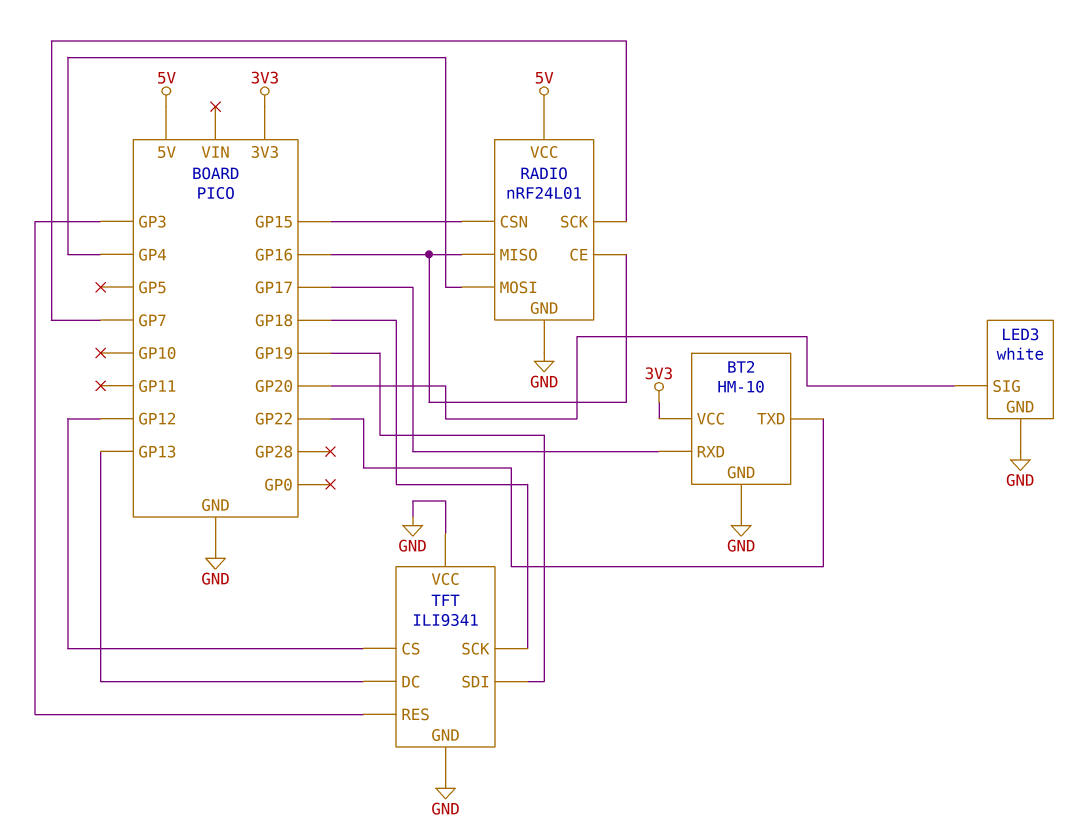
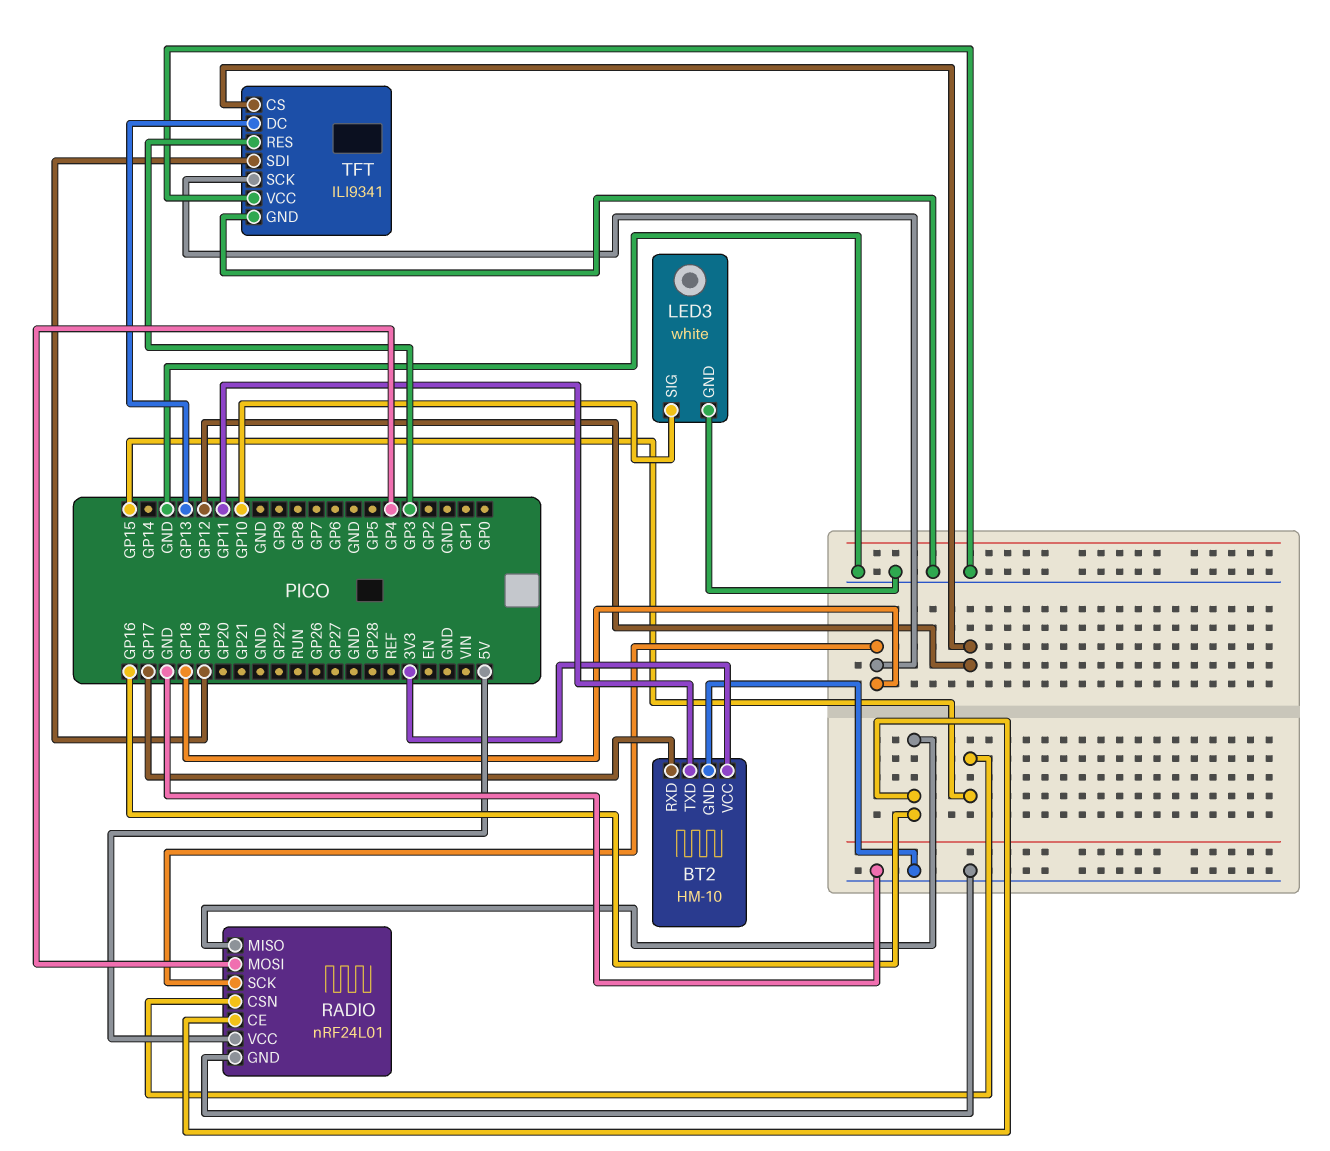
BT2 pin TXD: GP22 -> GP11
LED3 pin SIG: GP20 -> GP10
RADIO pin SCK: GP7 -> GP18

